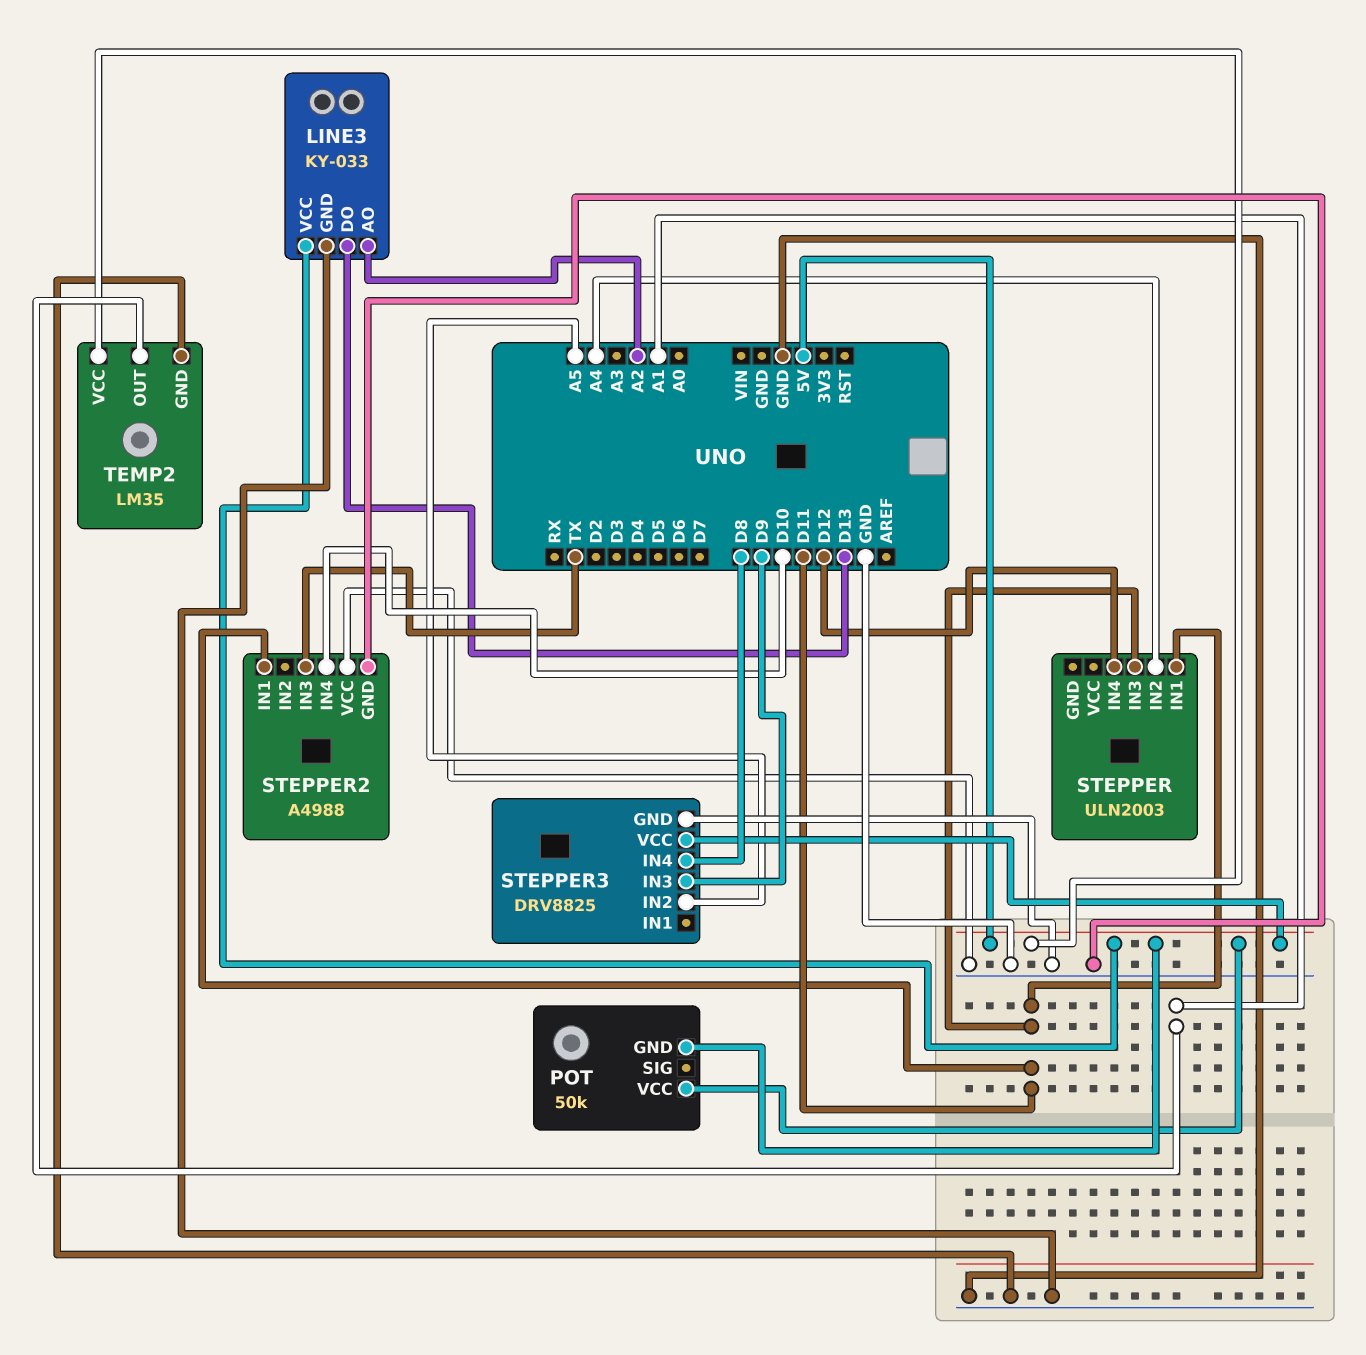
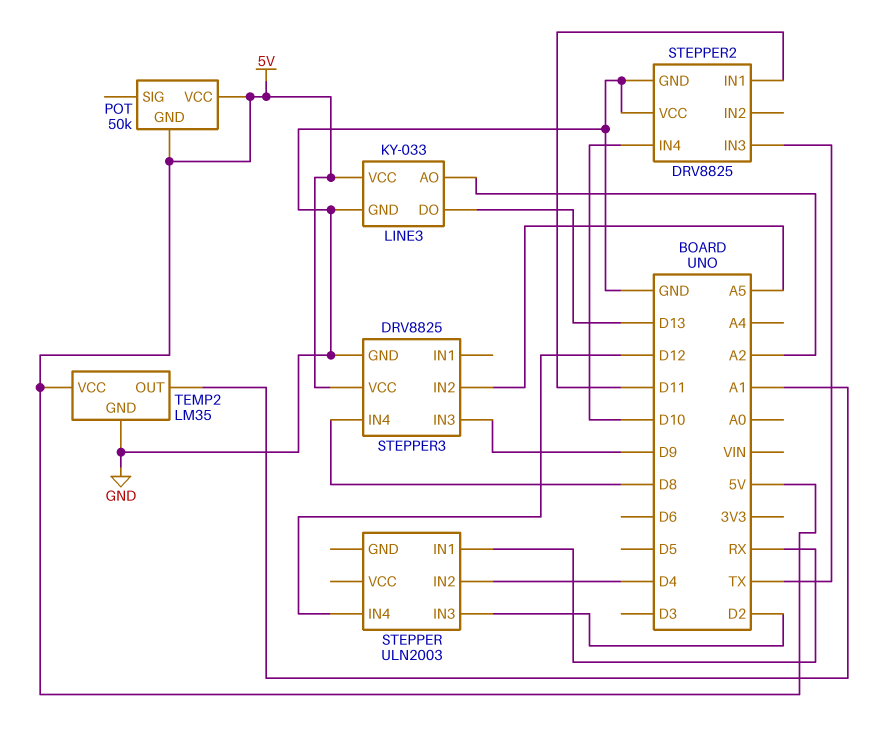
STEPPER pin IN1: D11 -> RX
STEPPER pin IN2: A4 -> D4
STEPPER pin IN3: D11 -> D2
STEPPER2: A4988 -> DRV8825

